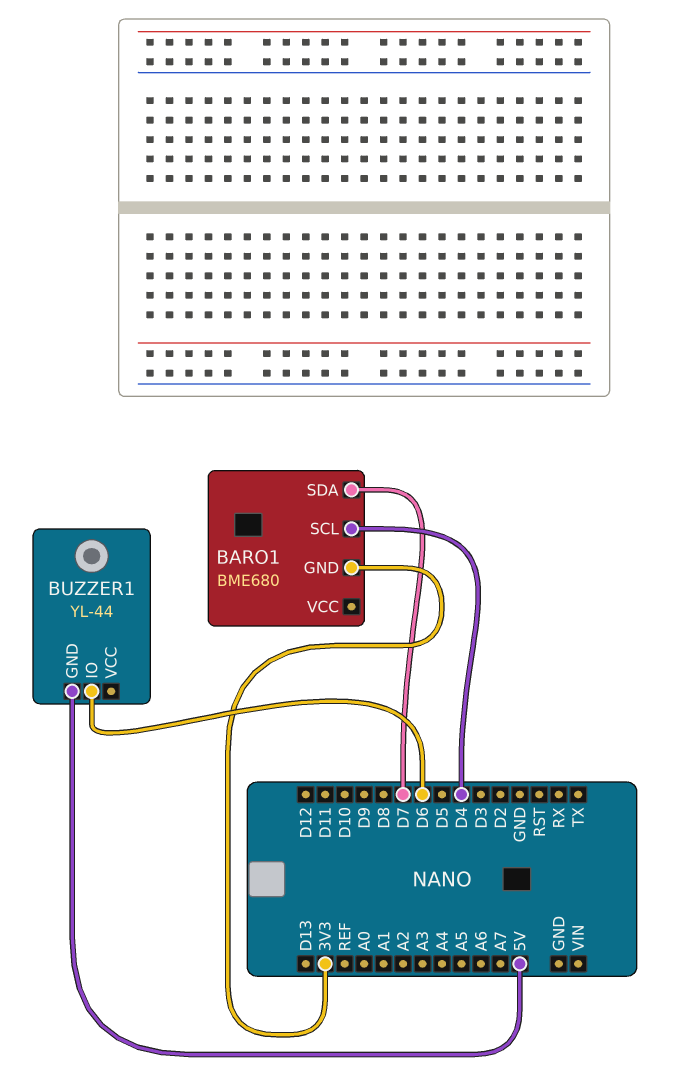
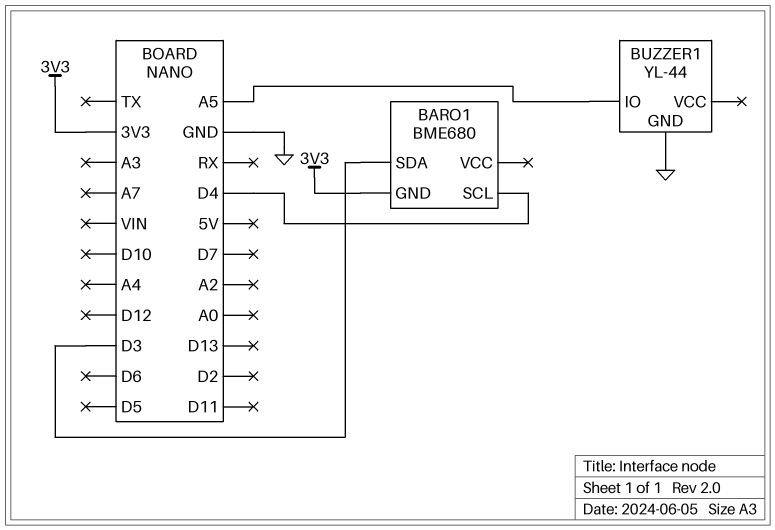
BARO1 pin SDA: D7 -> D3
BUZZER1 pin GND: 5V -> GND
BUZZER1 pin IO: D6 -> A5

